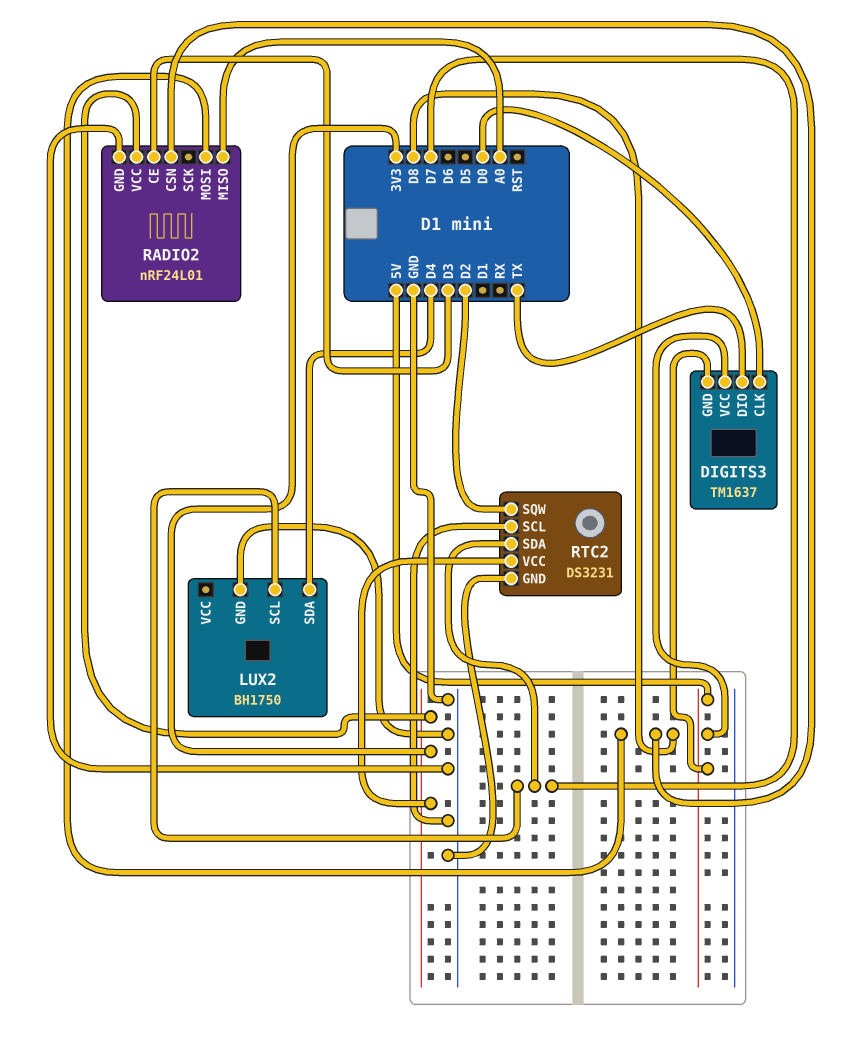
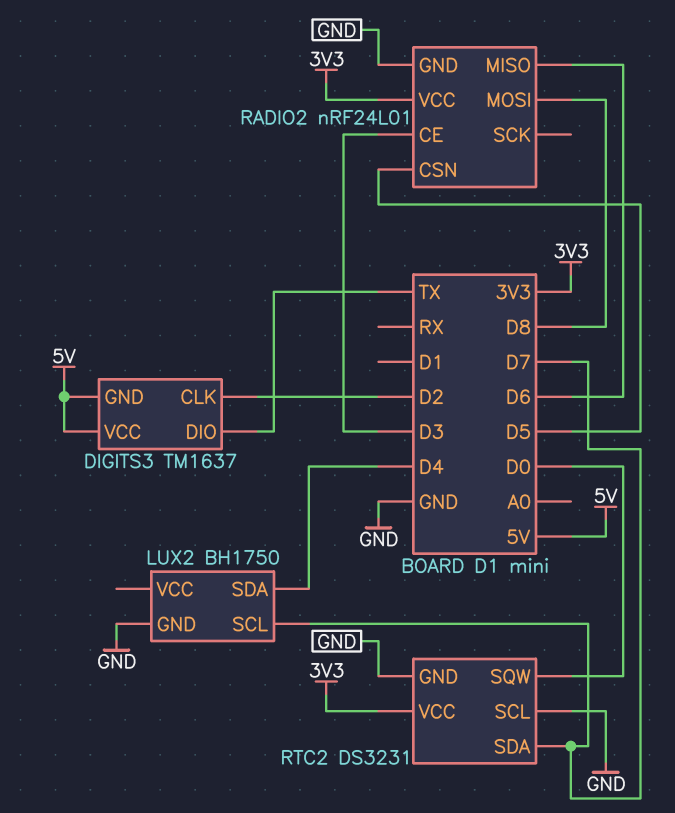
DIGITS3 pin CLK: D0 -> D2
RADIO2 pin CSN: D8 -> D5
RADIO2 pin MISO: A0 -> D6
RTC2 pin SQW: D2 -> D0

